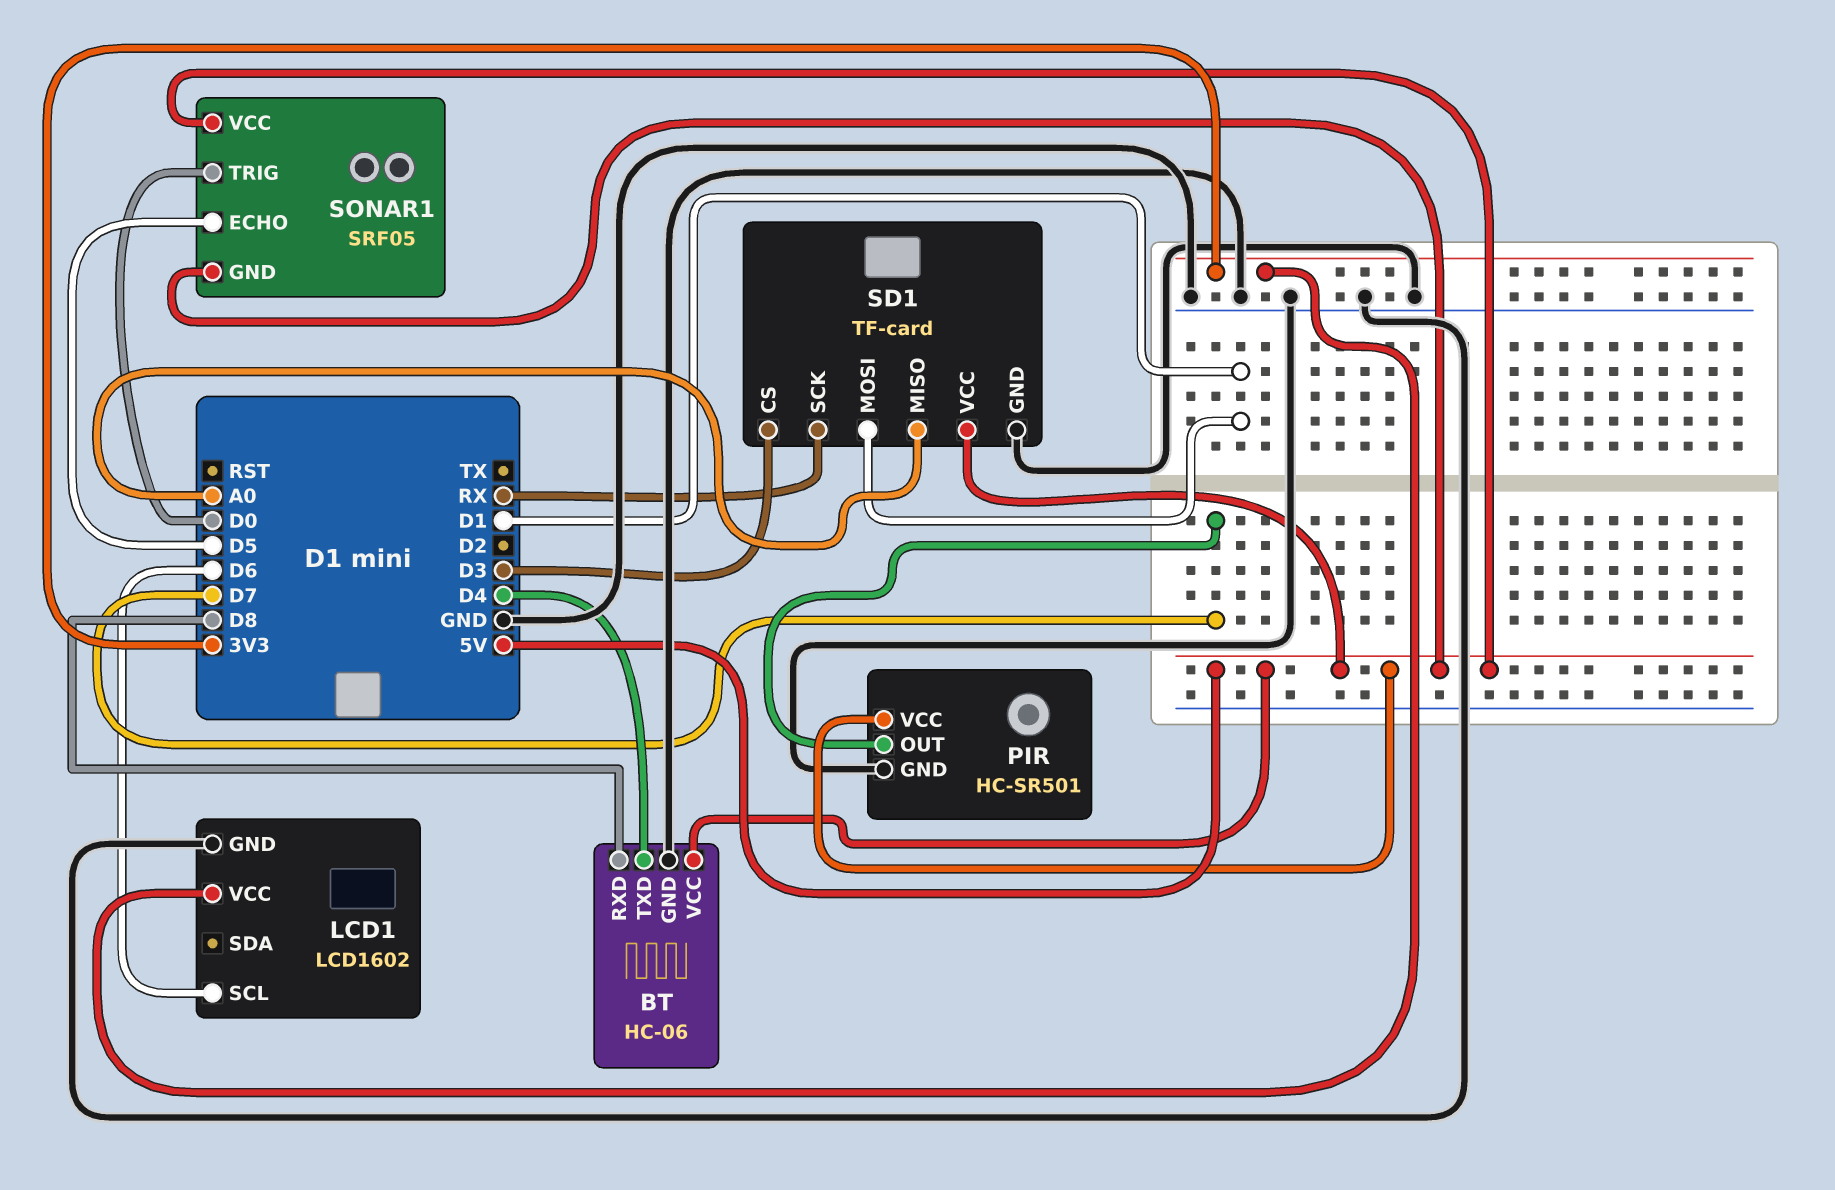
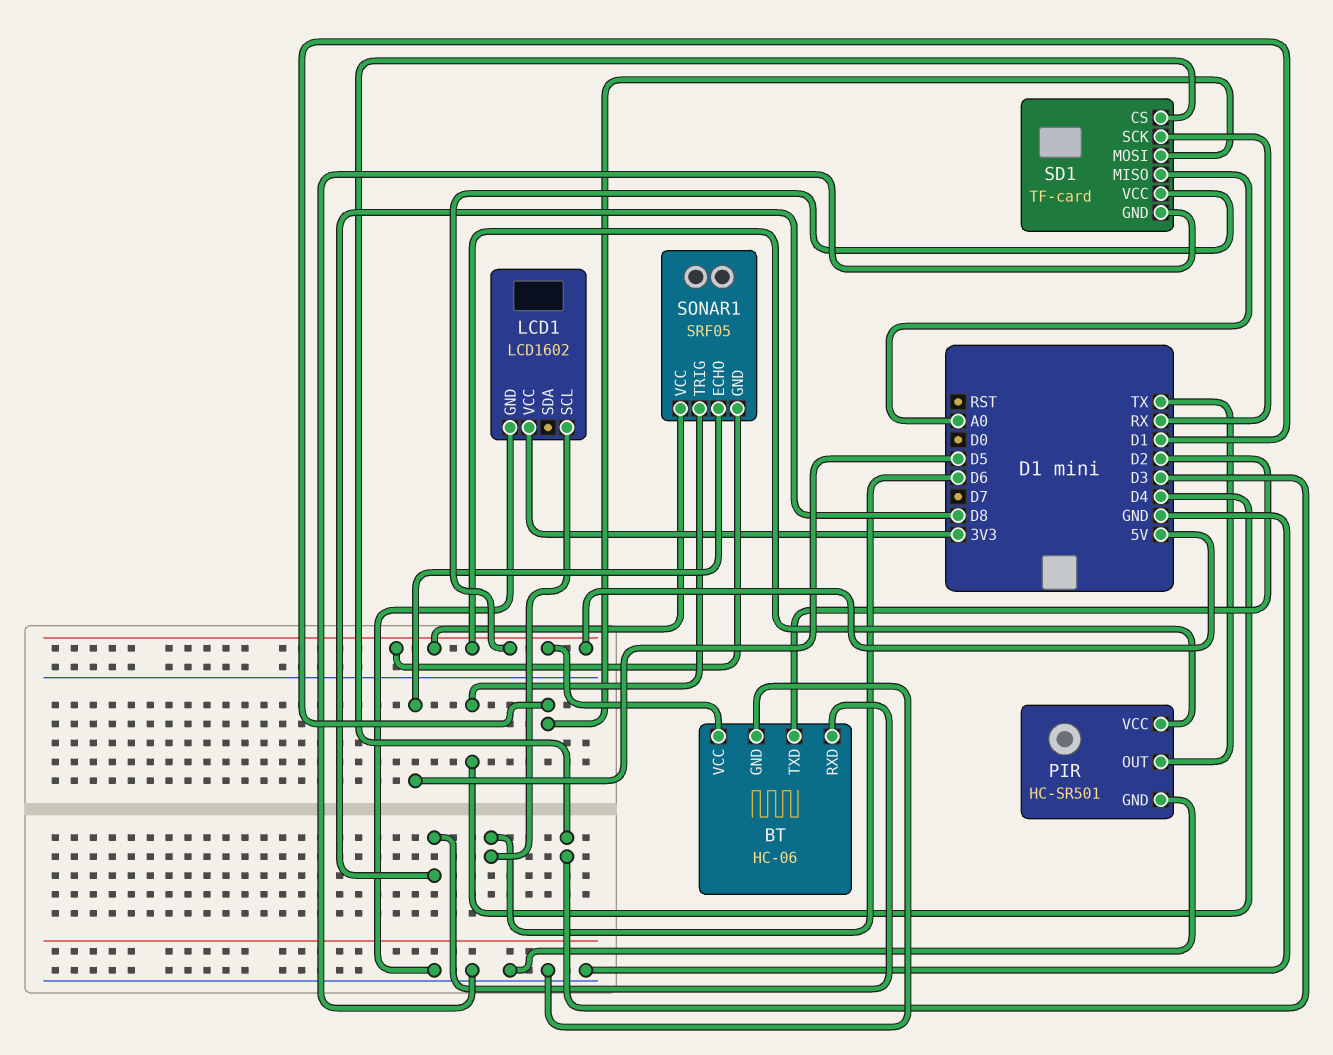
BT pin TXD: D4 -> D2
PIR pin OUT: D7 -> TX
SONAR1 pin TRIG: D0 -> D4

